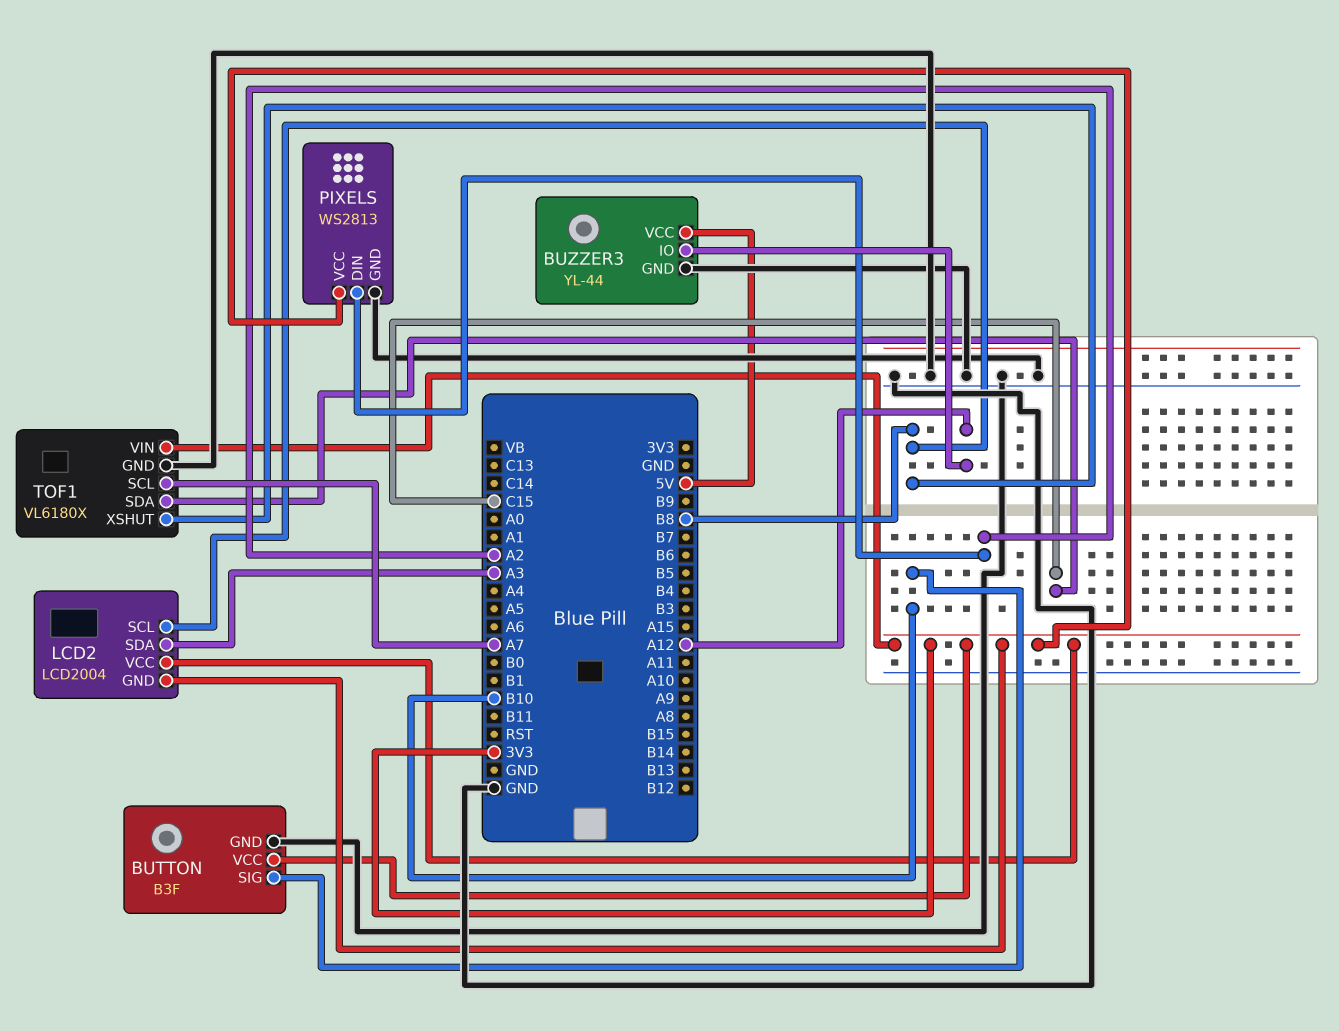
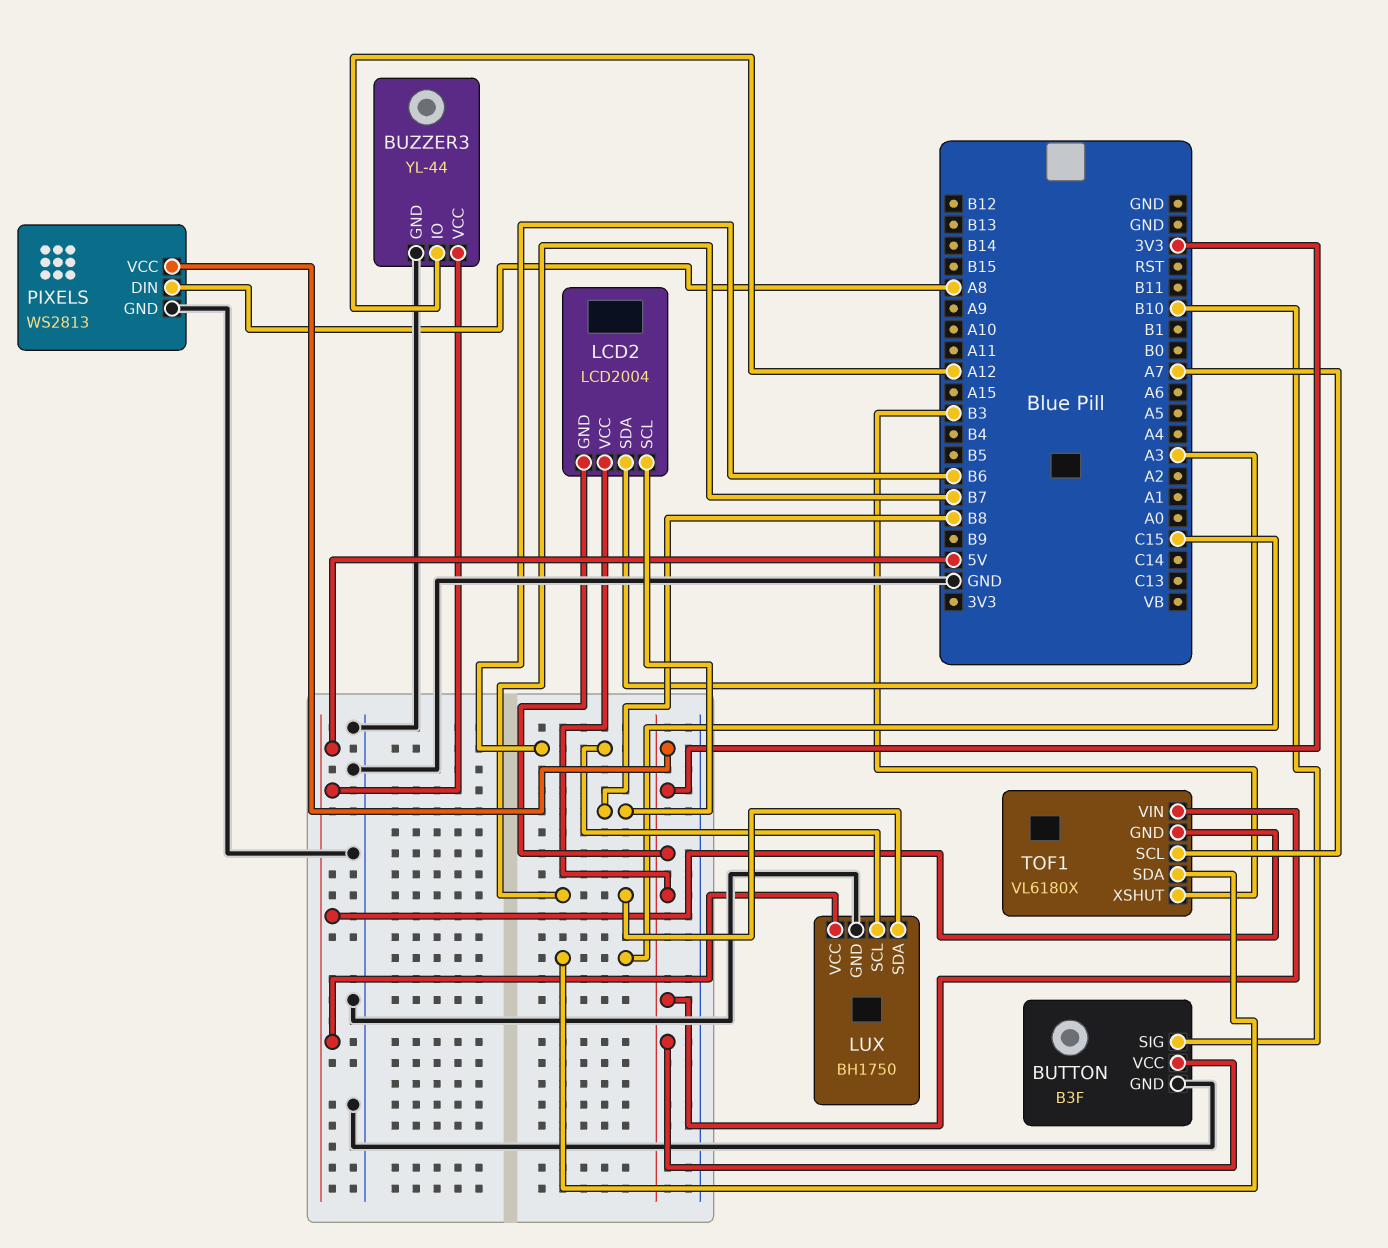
LUX: none -> BH1750
LUX pin GND: none -> GND
LUX pin SCL: none -> B6
LUX pin SDA: none -> B7
LUX pin VCC: none -> 5V
PIXELS pin DIN: A2 -> A8
TOF1 pin GND: GND -> 5V
TOF1 pin XSHUT: B8 -> B3

